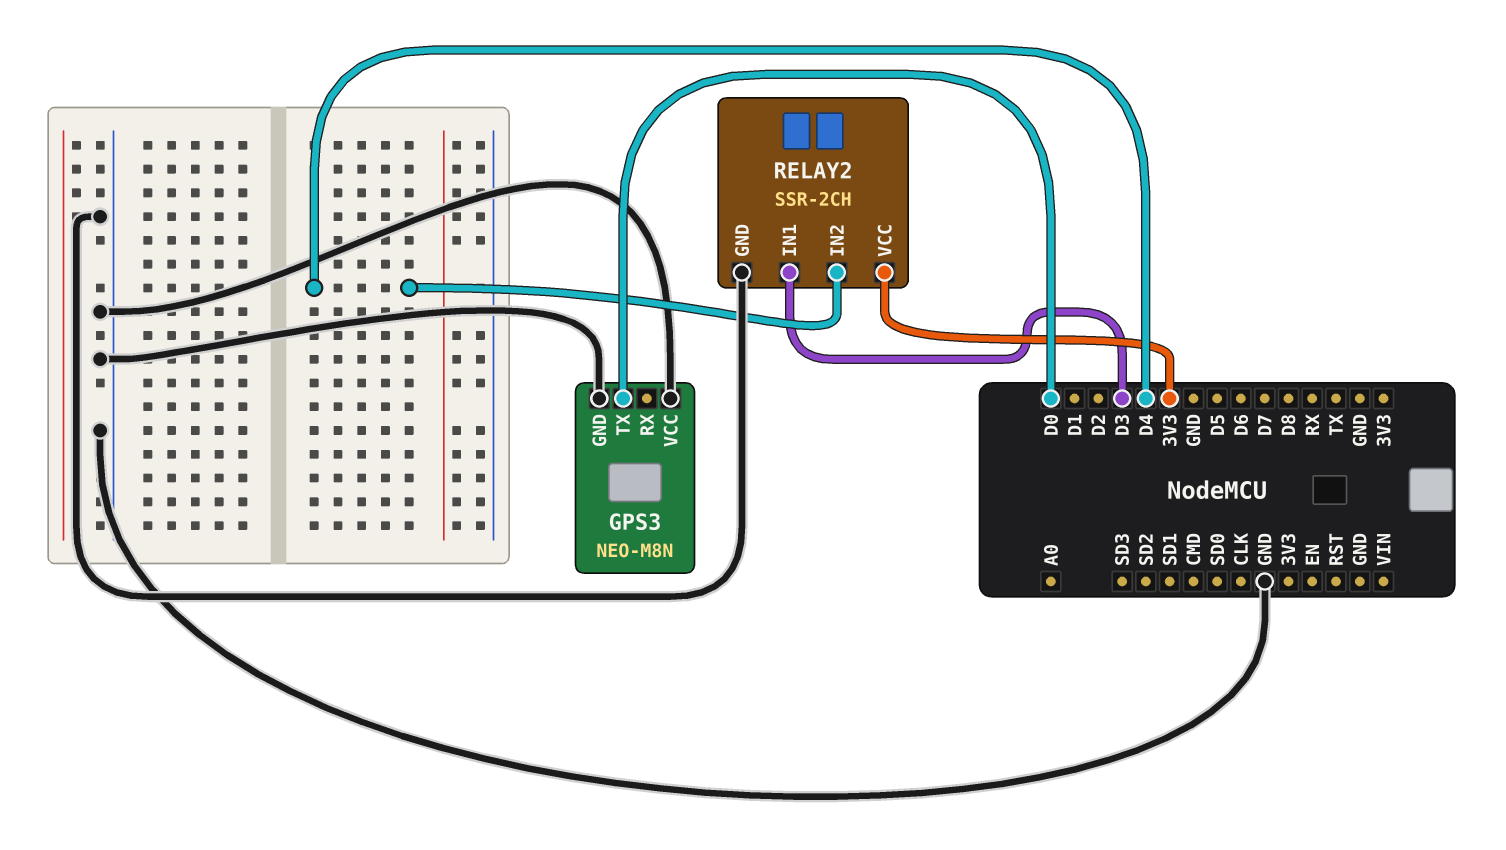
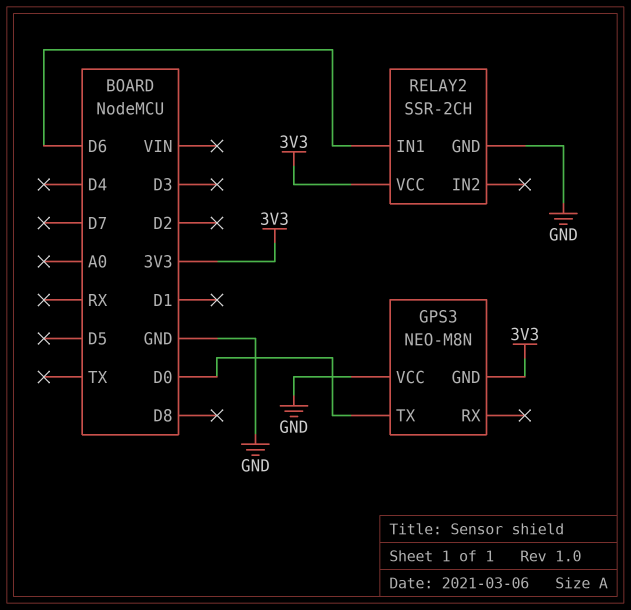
GPS3 pin GND: GND -> 3V3
RELAY2 pin IN1: D3 -> D6
RELAY2 pin IN2: D4 -> none

